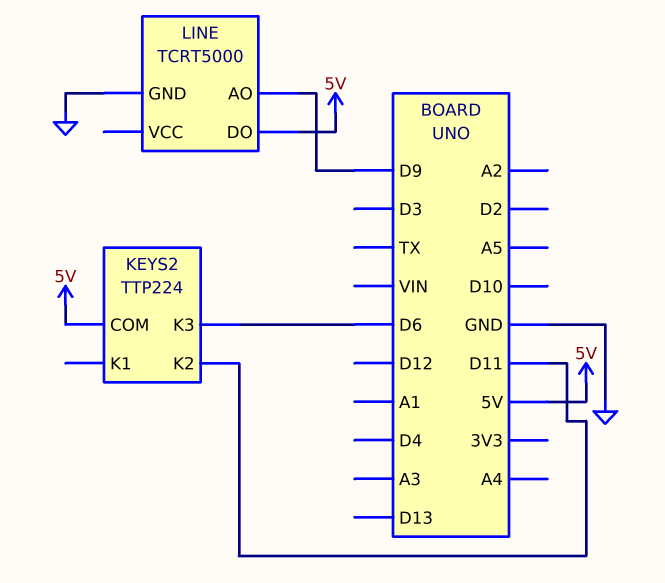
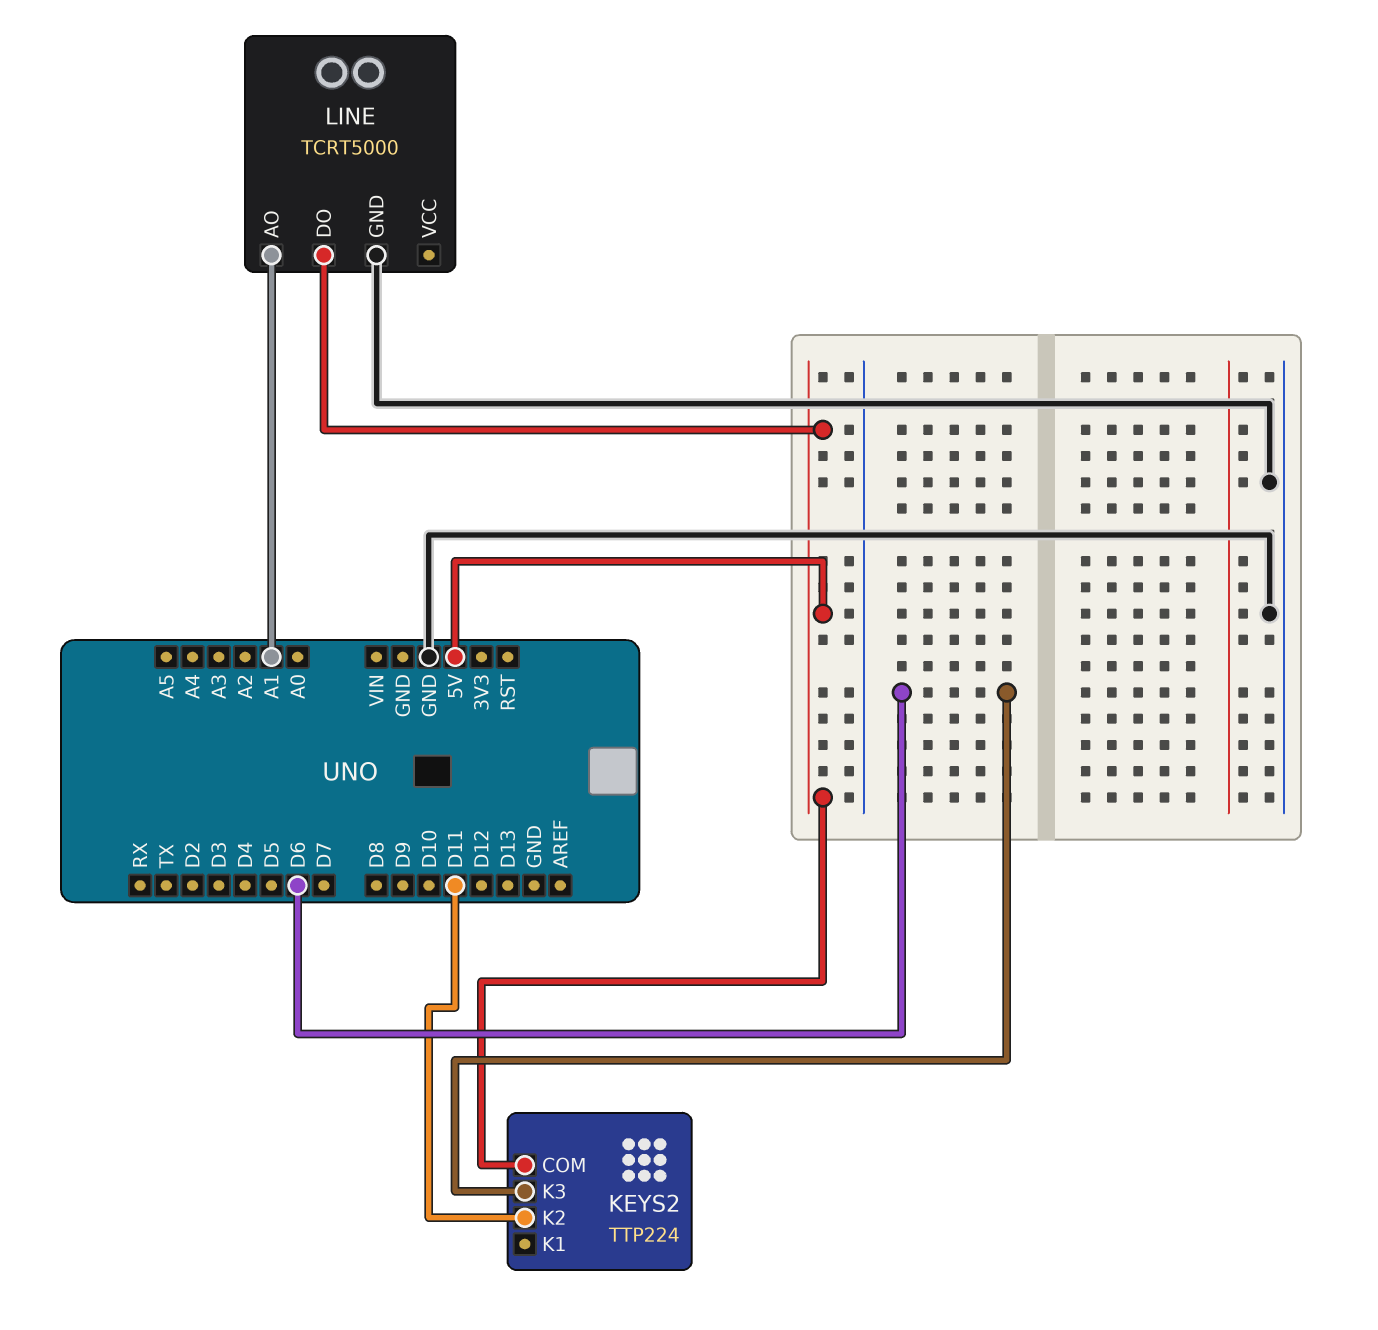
LINE pin AO: D9 -> A1

